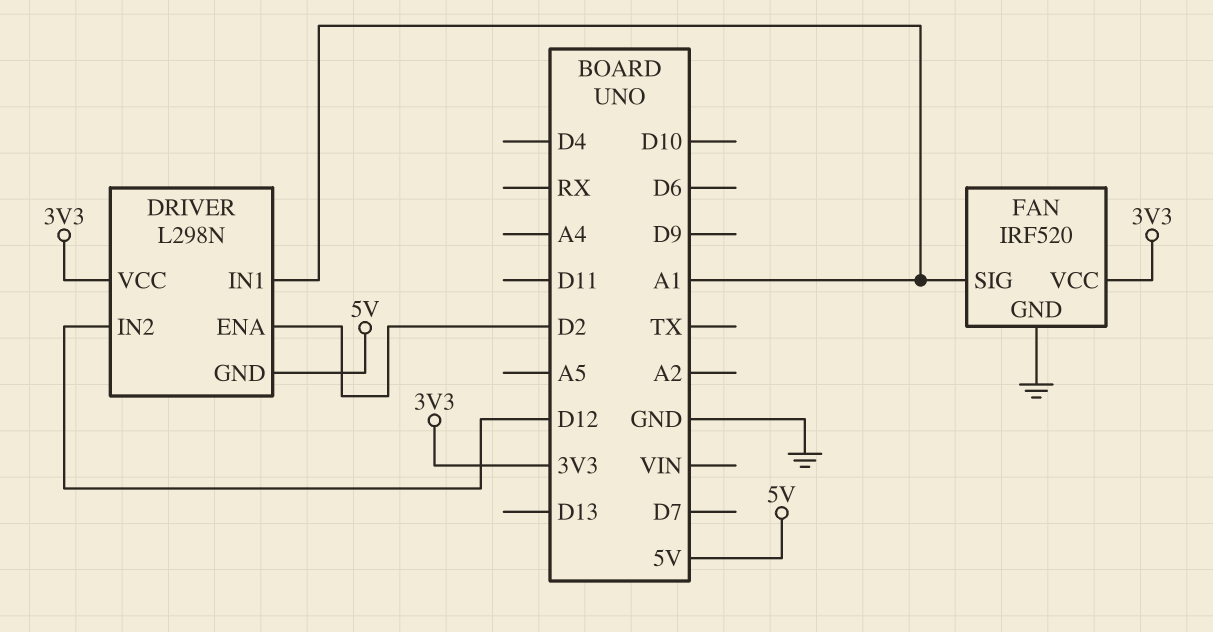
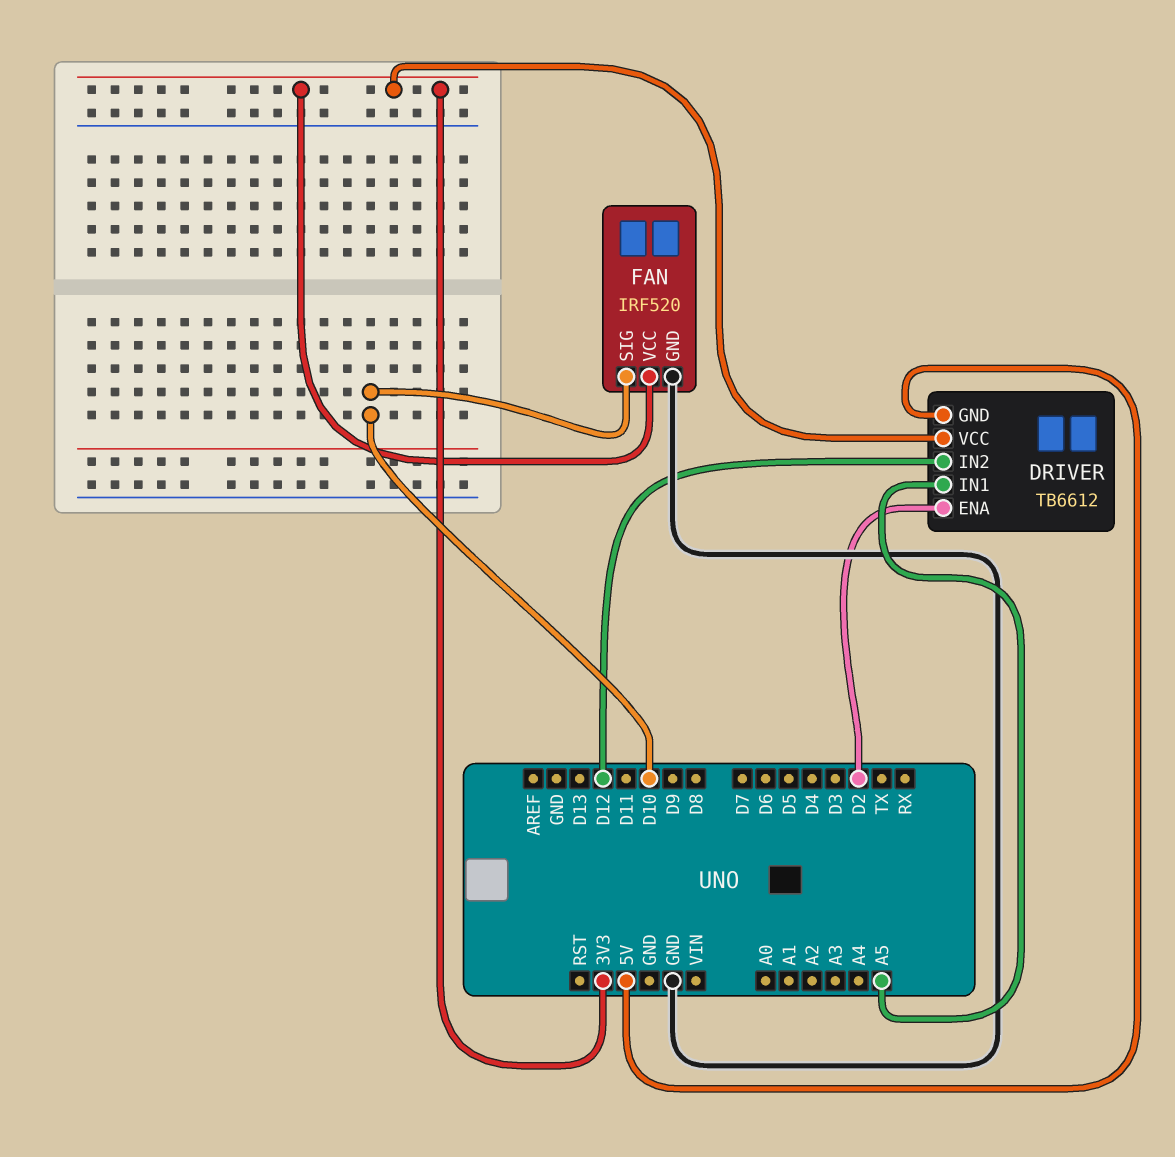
DRIVER: L298N -> TB6612
DRIVER pin IN1: A1 -> A5
FAN pin SIG: A1 -> D10

